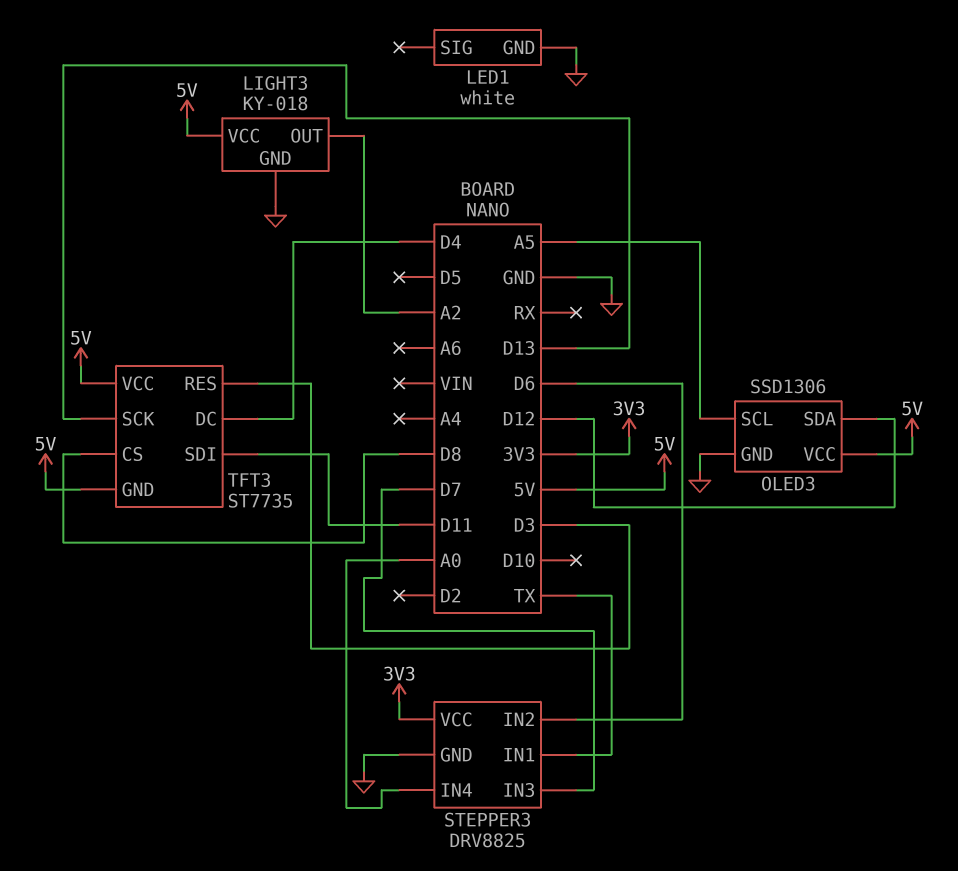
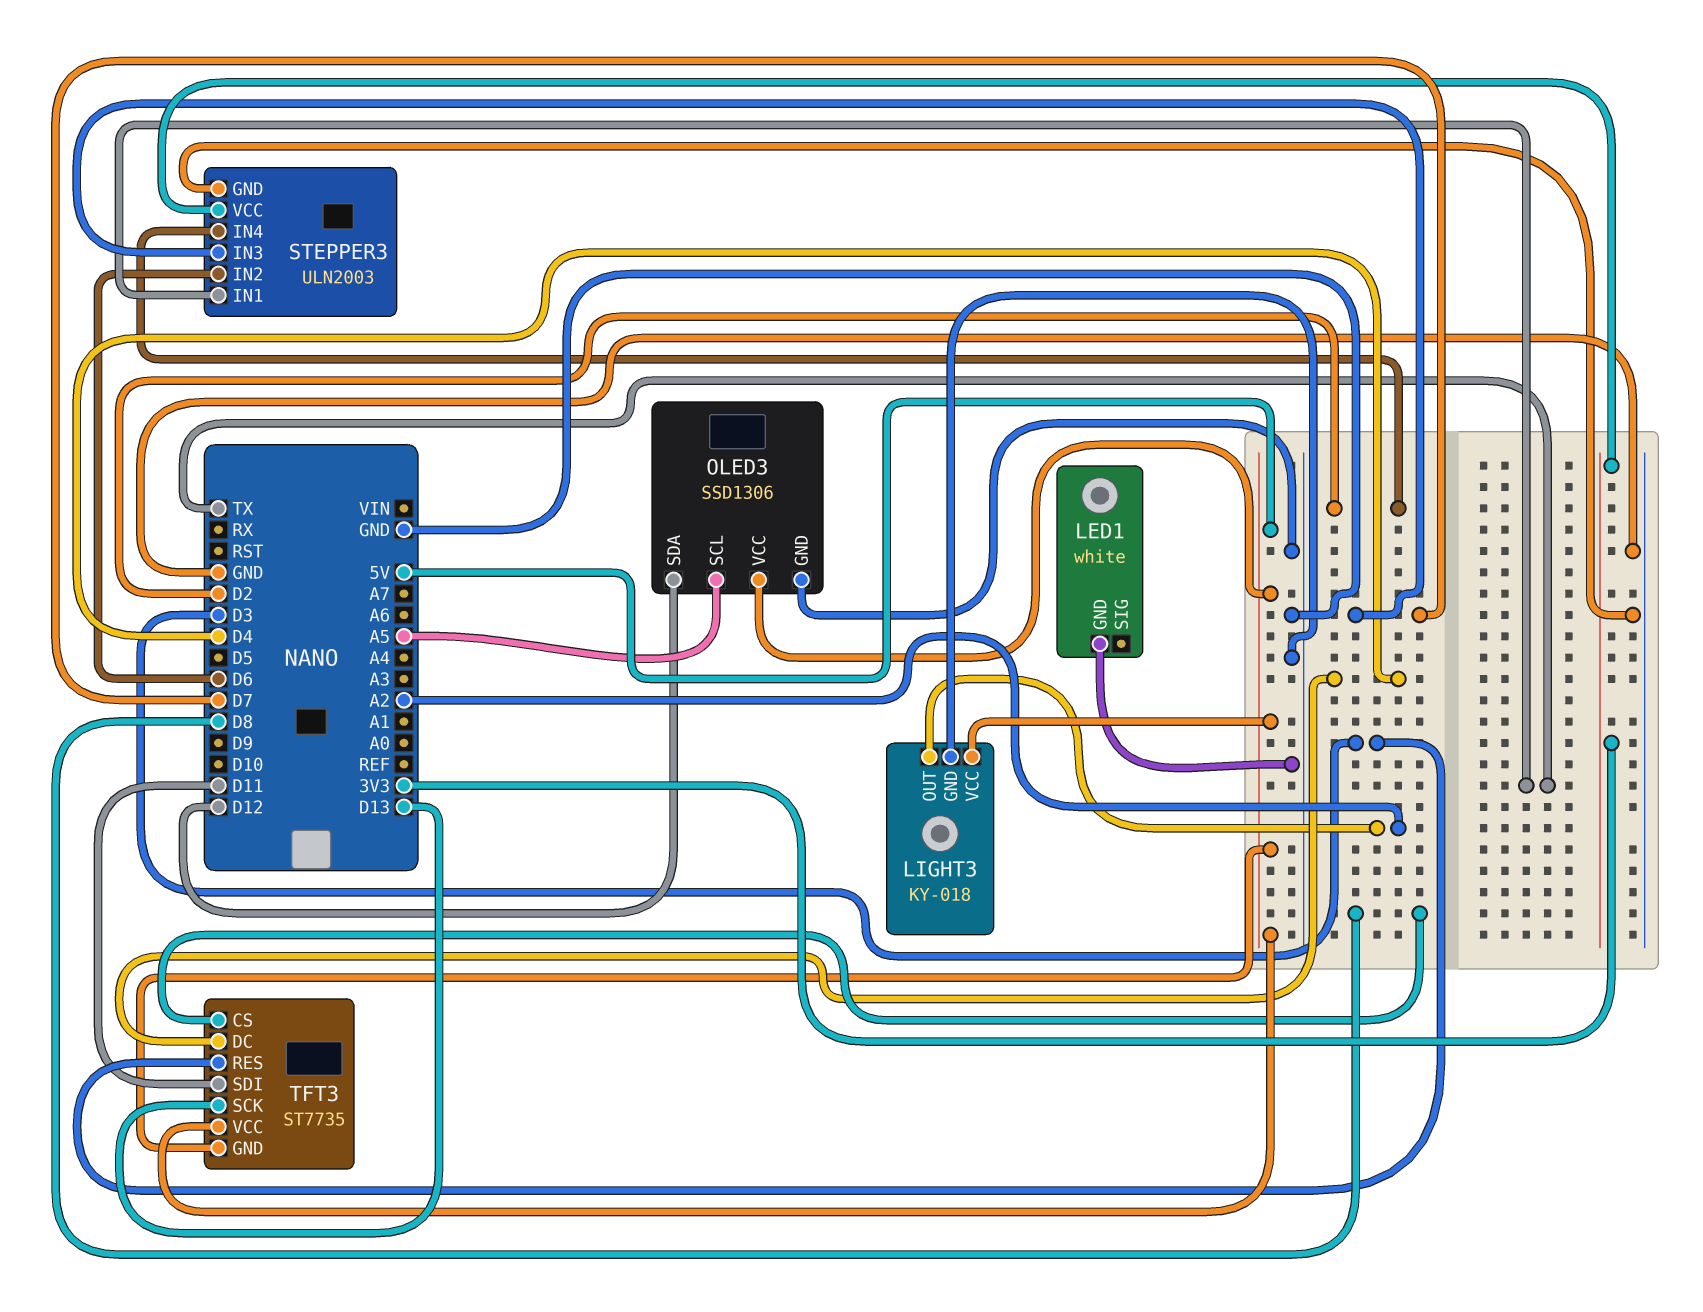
STEPPER3: DRV8825 -> ULN2003
STEPPER3 pin IN4: A0 -> D2

